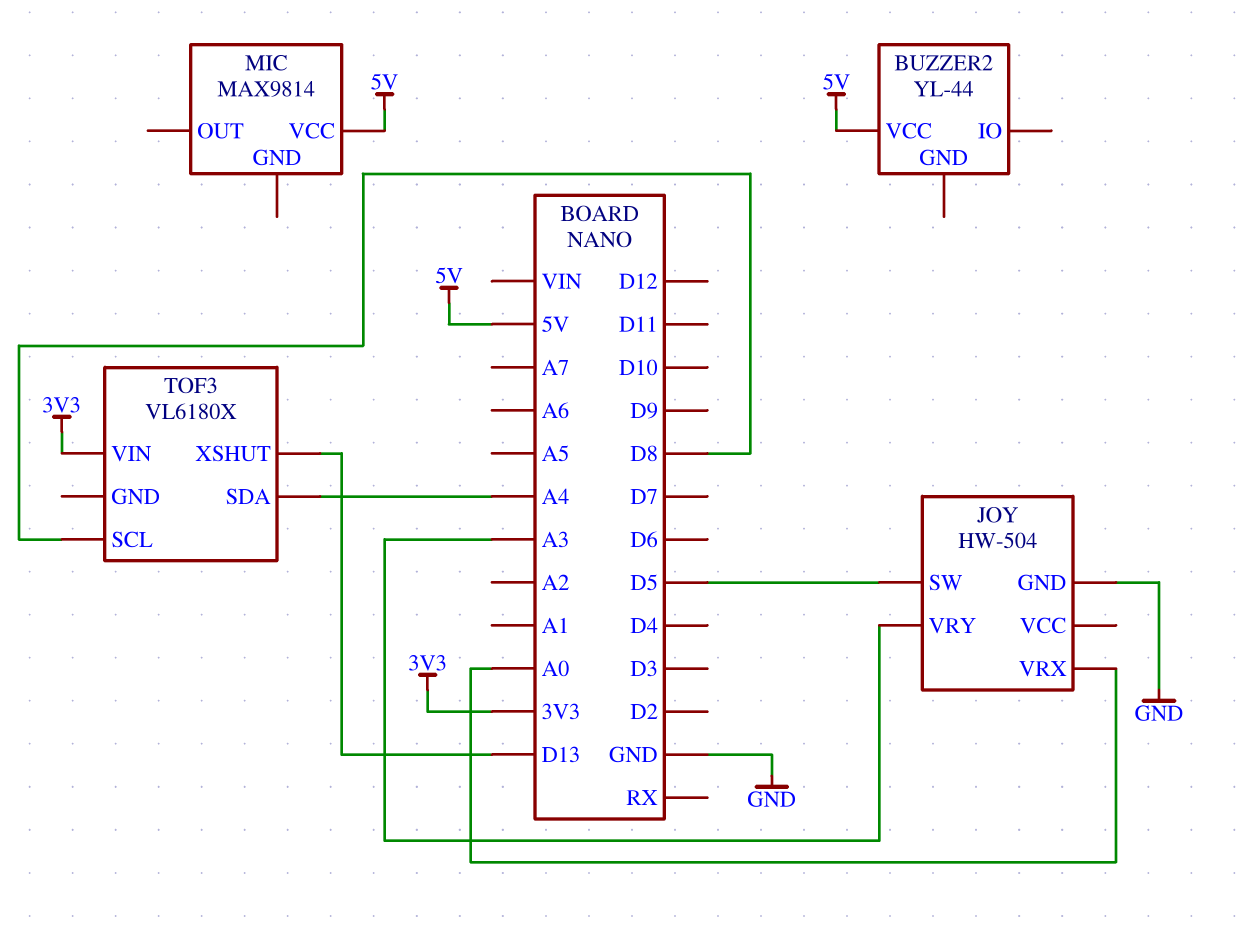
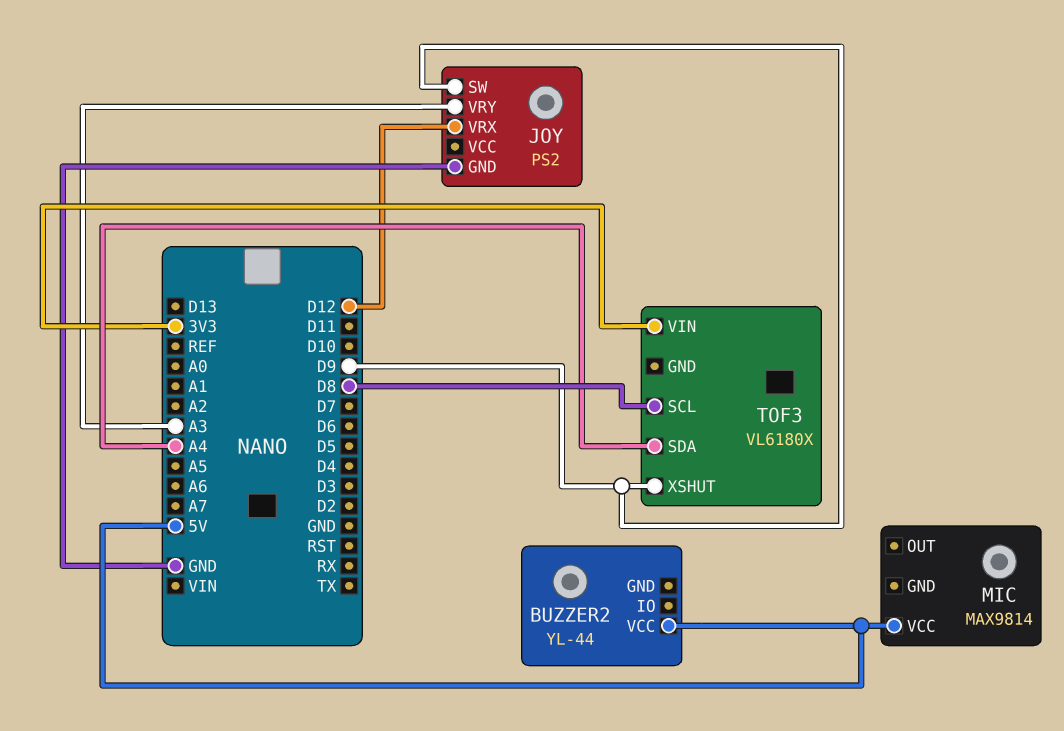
JOY: HW-504 -> PS2
JOY pin SW: D5 -> D9
JOY pin VRX: A0 -> D12
TOF3 pin XSHUT: D13 -> D9

